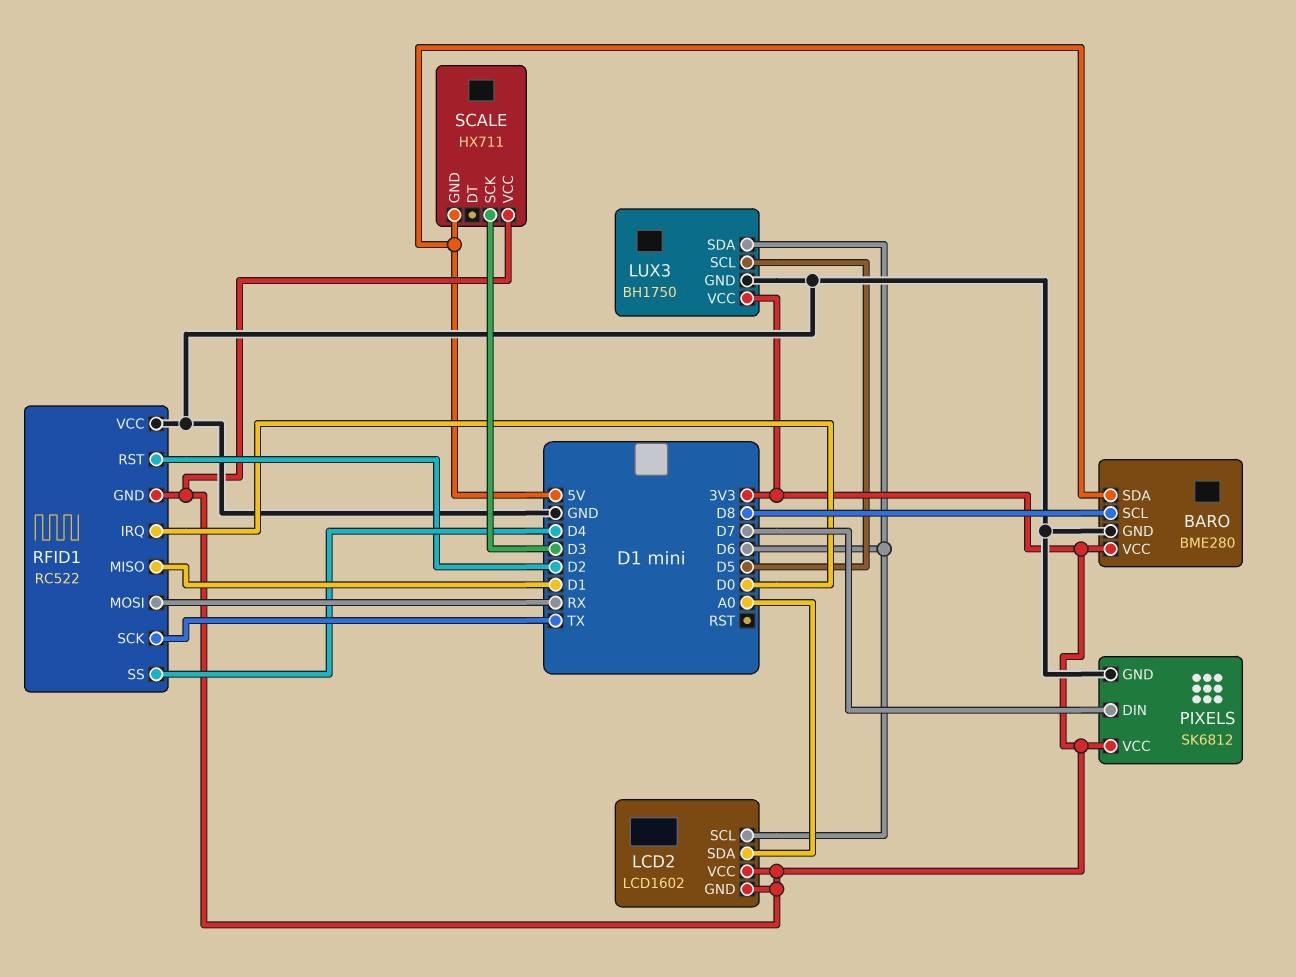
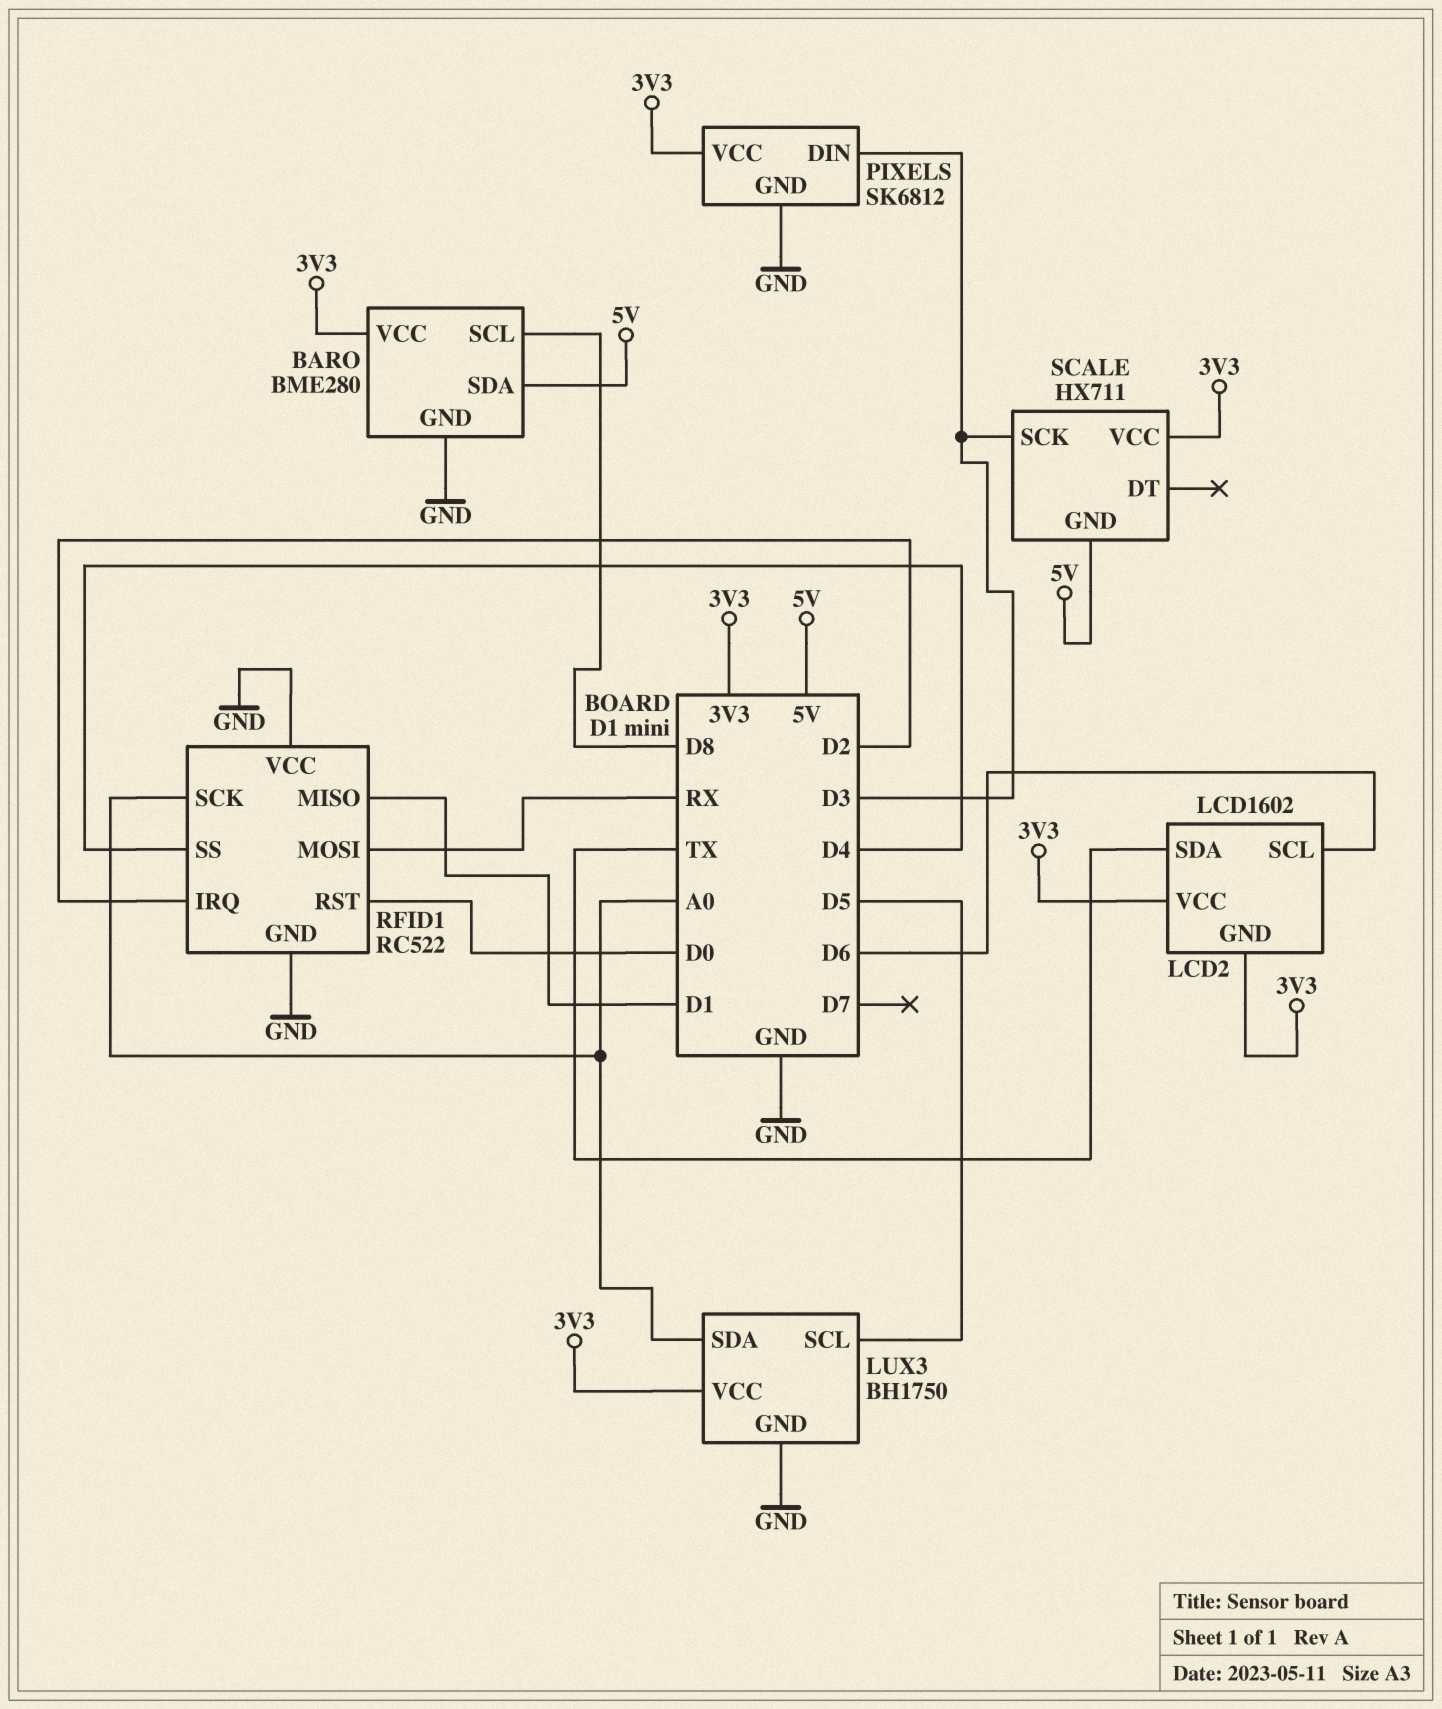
LCD2 pin SDA: A0 -> TX
LUX3 pin SDA: D6 -> A0
PIXELS pin DIN: D7 -> D3
RFID1 pin GND: 3V3 -> GND
RFID1 pin IRQ: D0 -> D2
RFID1 pin RST: D2 -> D0
RFID1 pin SCK: TX -> A0

